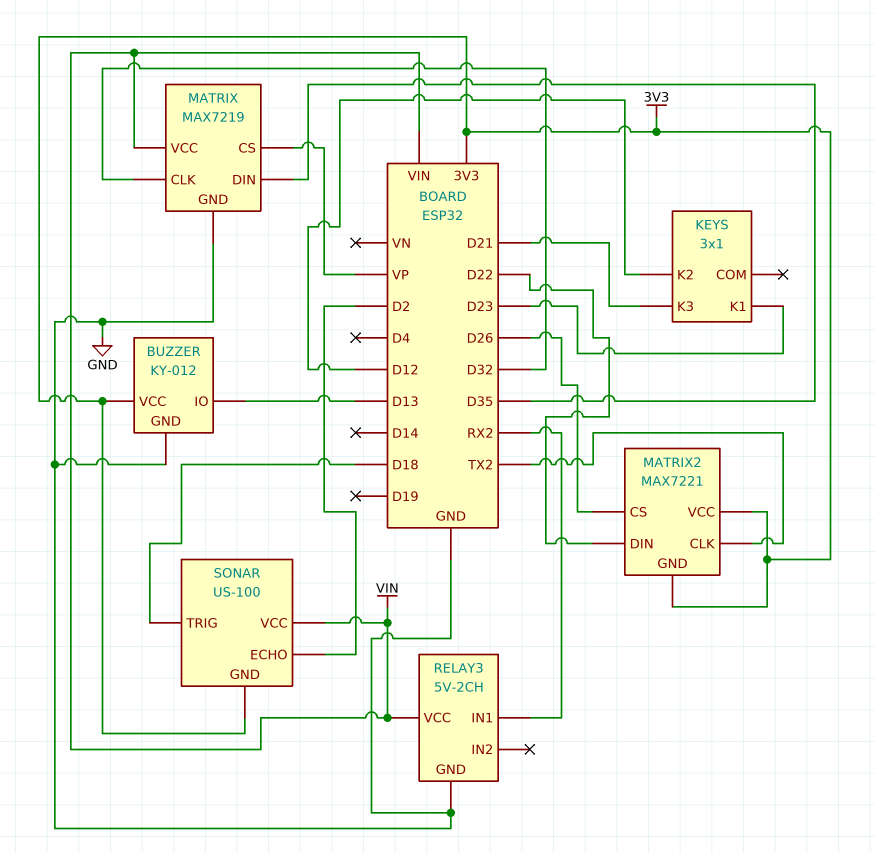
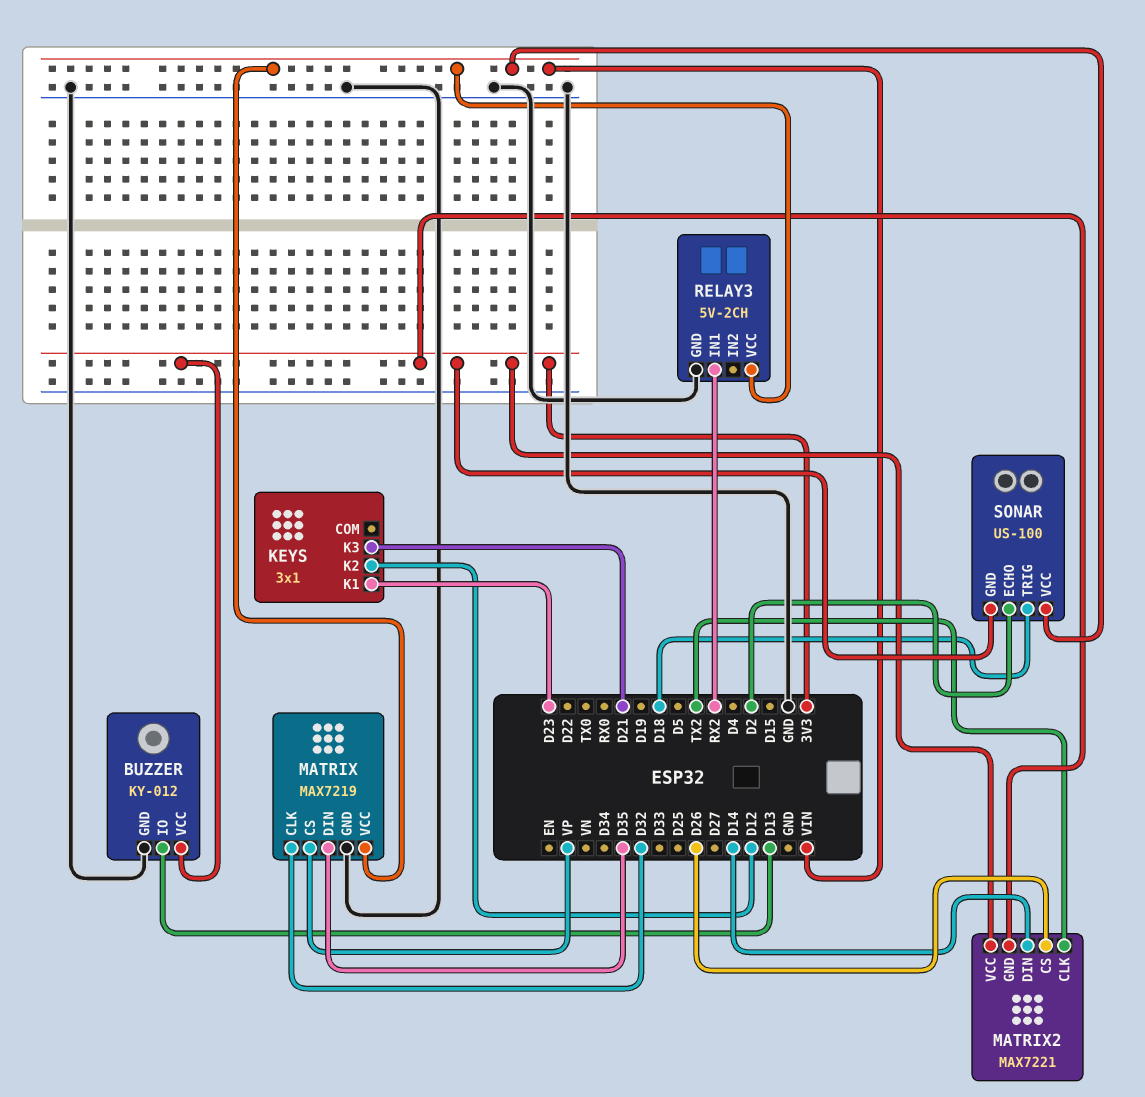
MATRIX2 pin DIN: D22 -> D14

